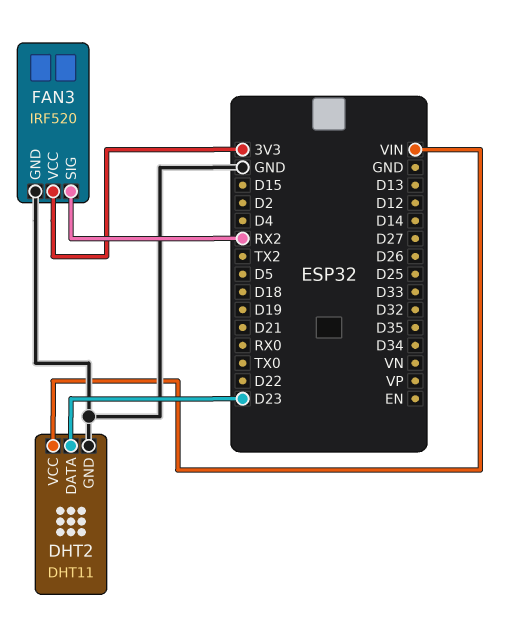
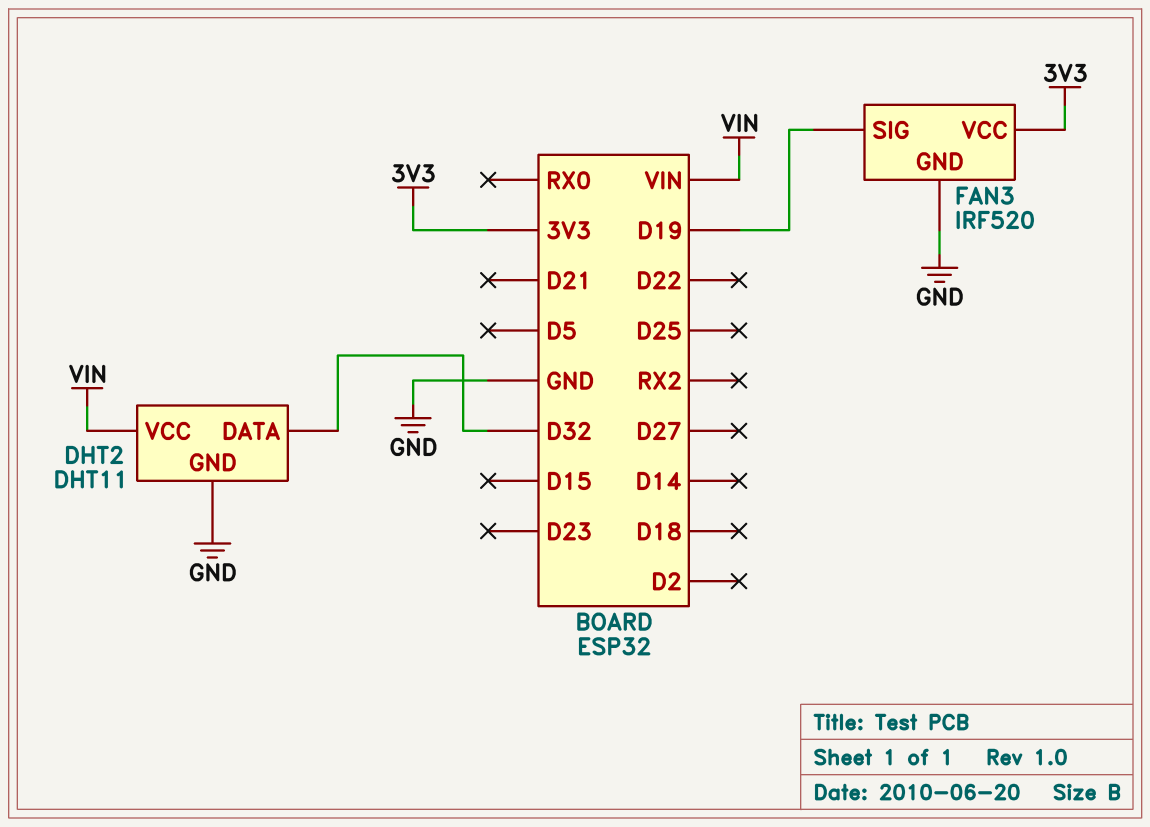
DHT2 pin DATA: D23 -> D32
FAN3 pin SIG: RX2 -> D19

